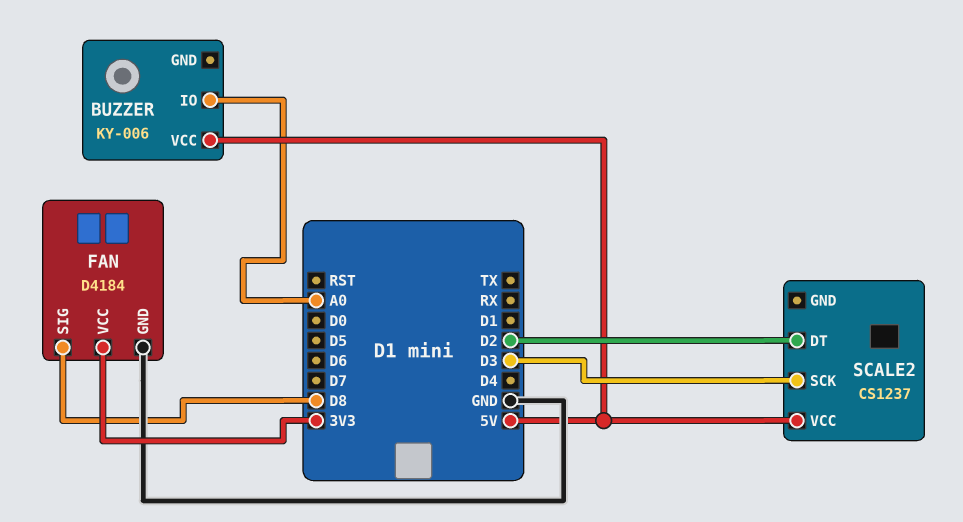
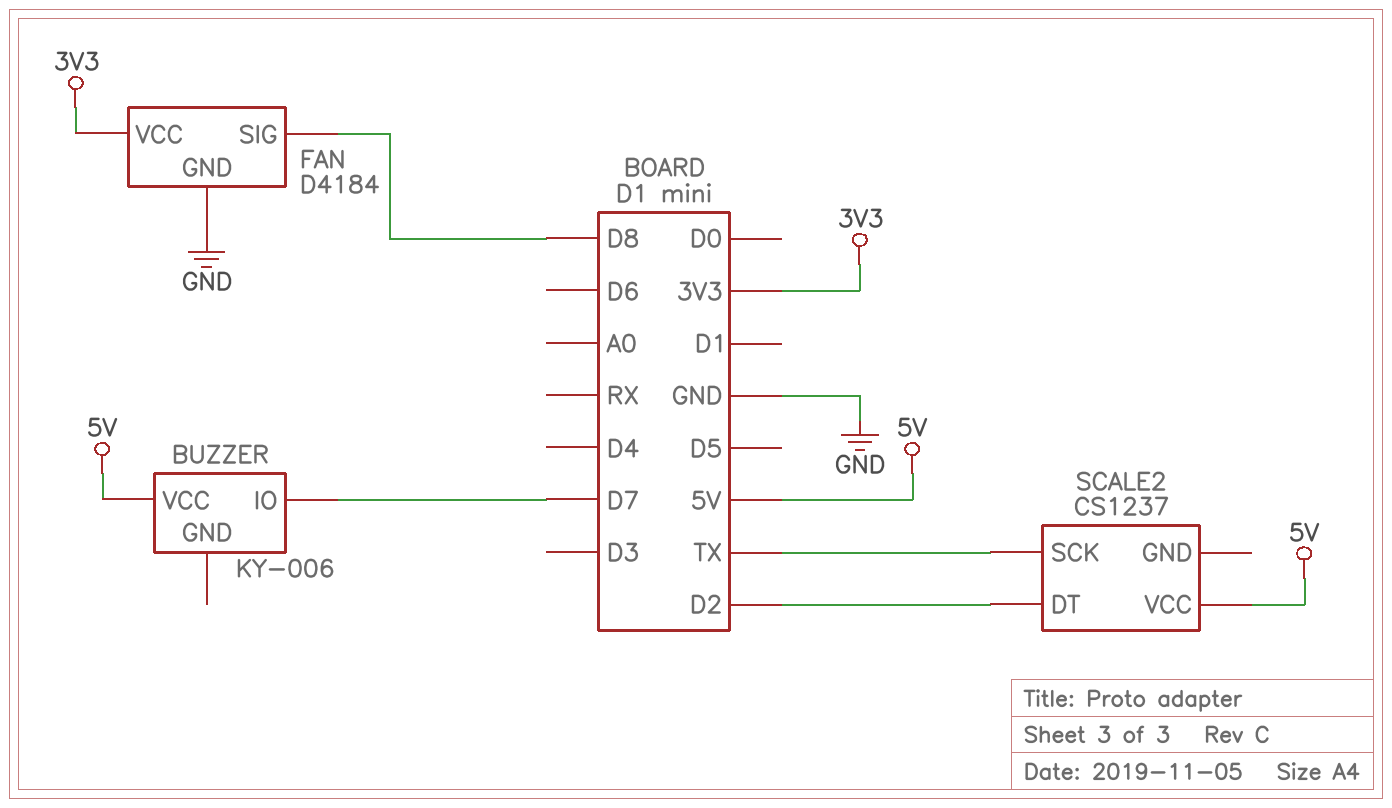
BUZZER pin IO: A0 -> D7
SCALE2 pin SCK: D3 -> TX

